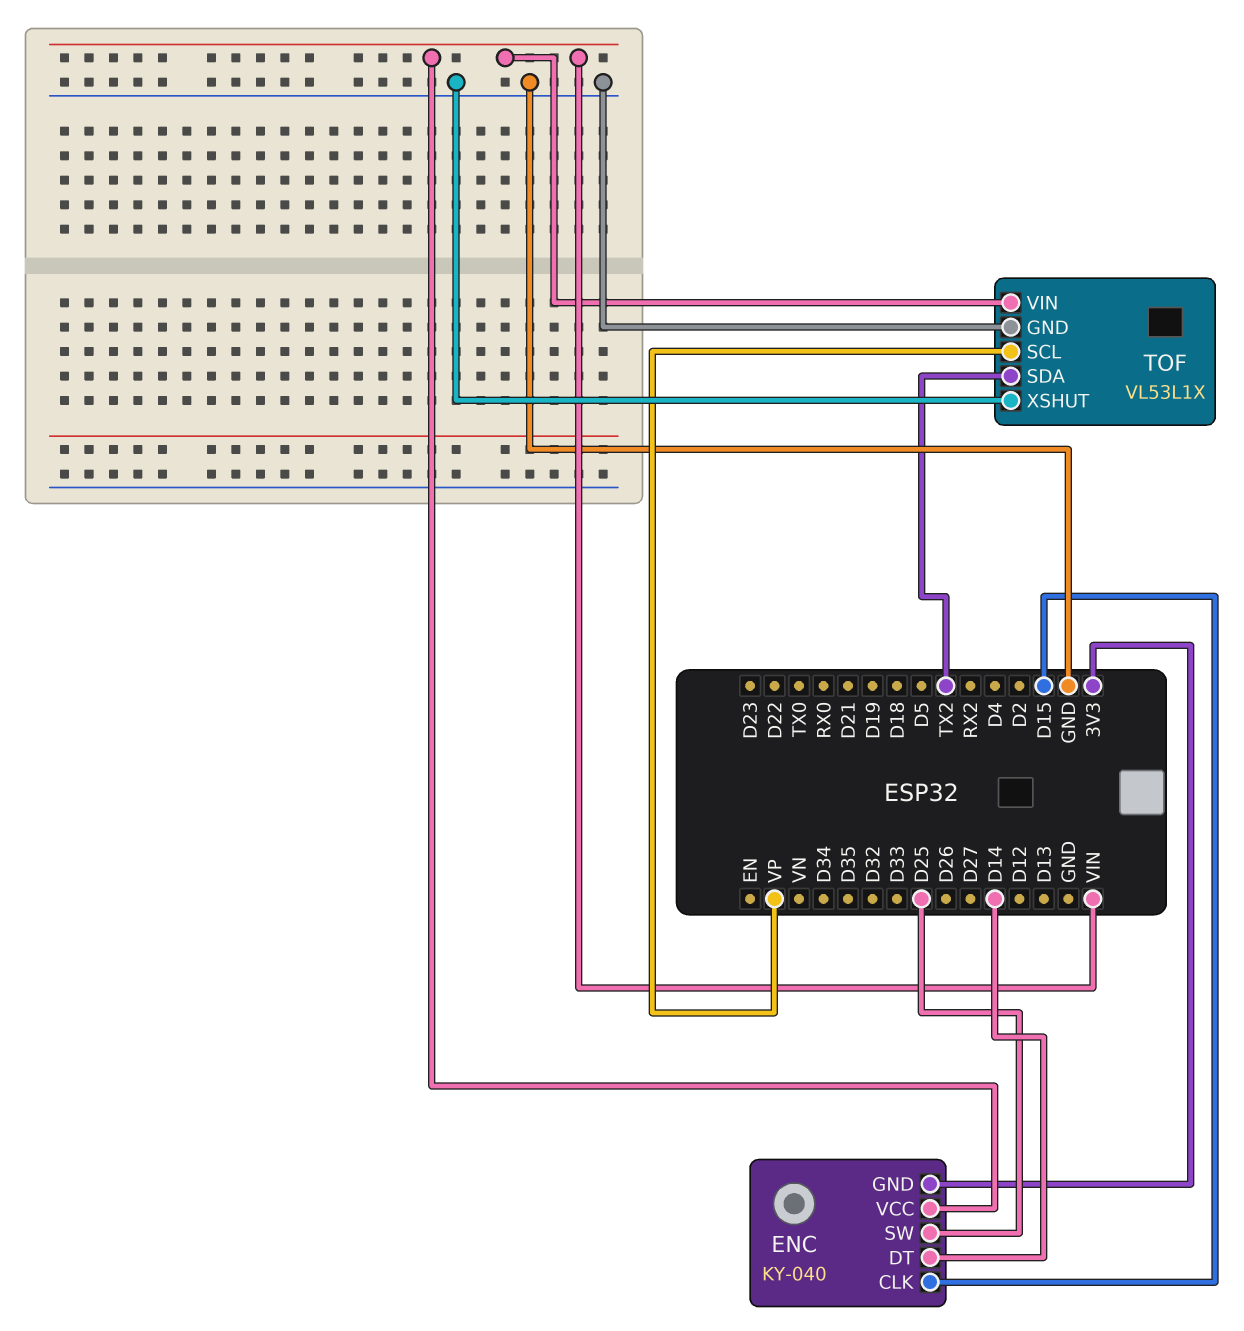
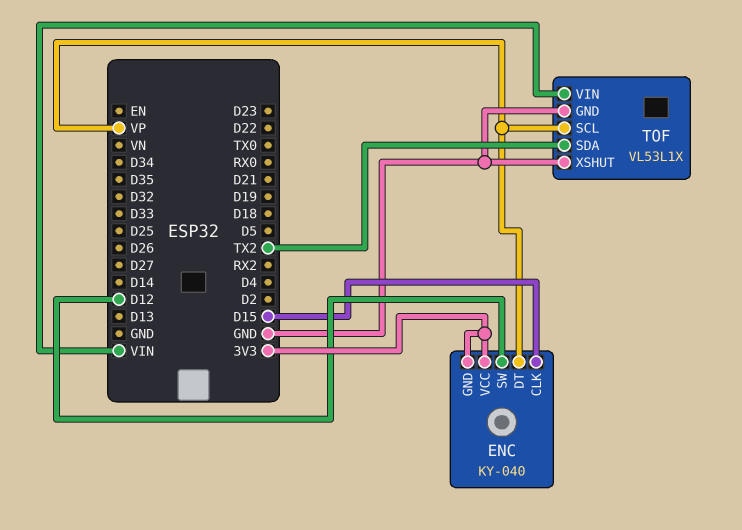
ENC pin DT: D14 -> VP
ENC pin SW: D25 -> D12
ENC pin VCC: VIN -> 3V3

